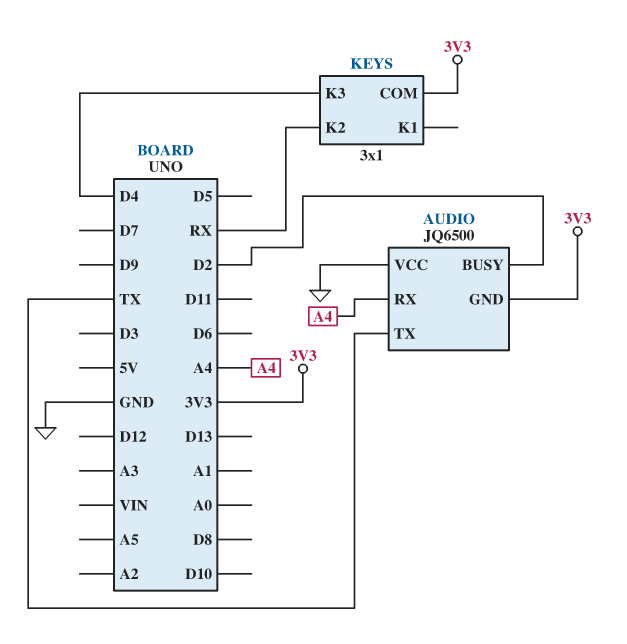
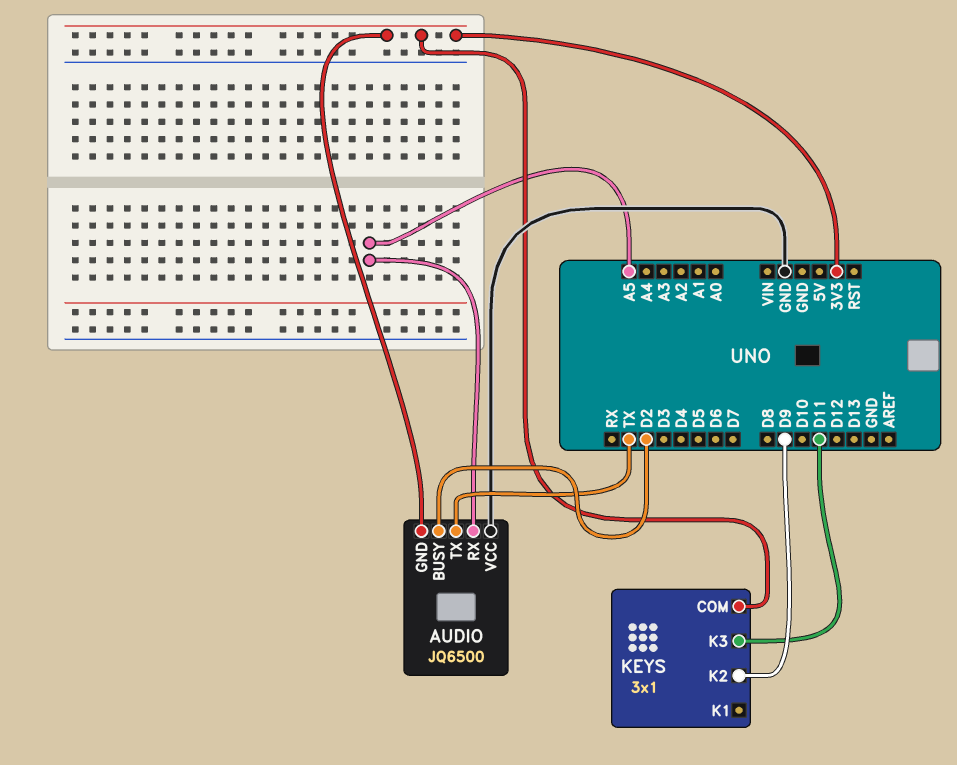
AUDIO pin RX: A4 -> A5
KEYS pin K2: RX -> D9
KEYS pin K3: D4 -> D11

